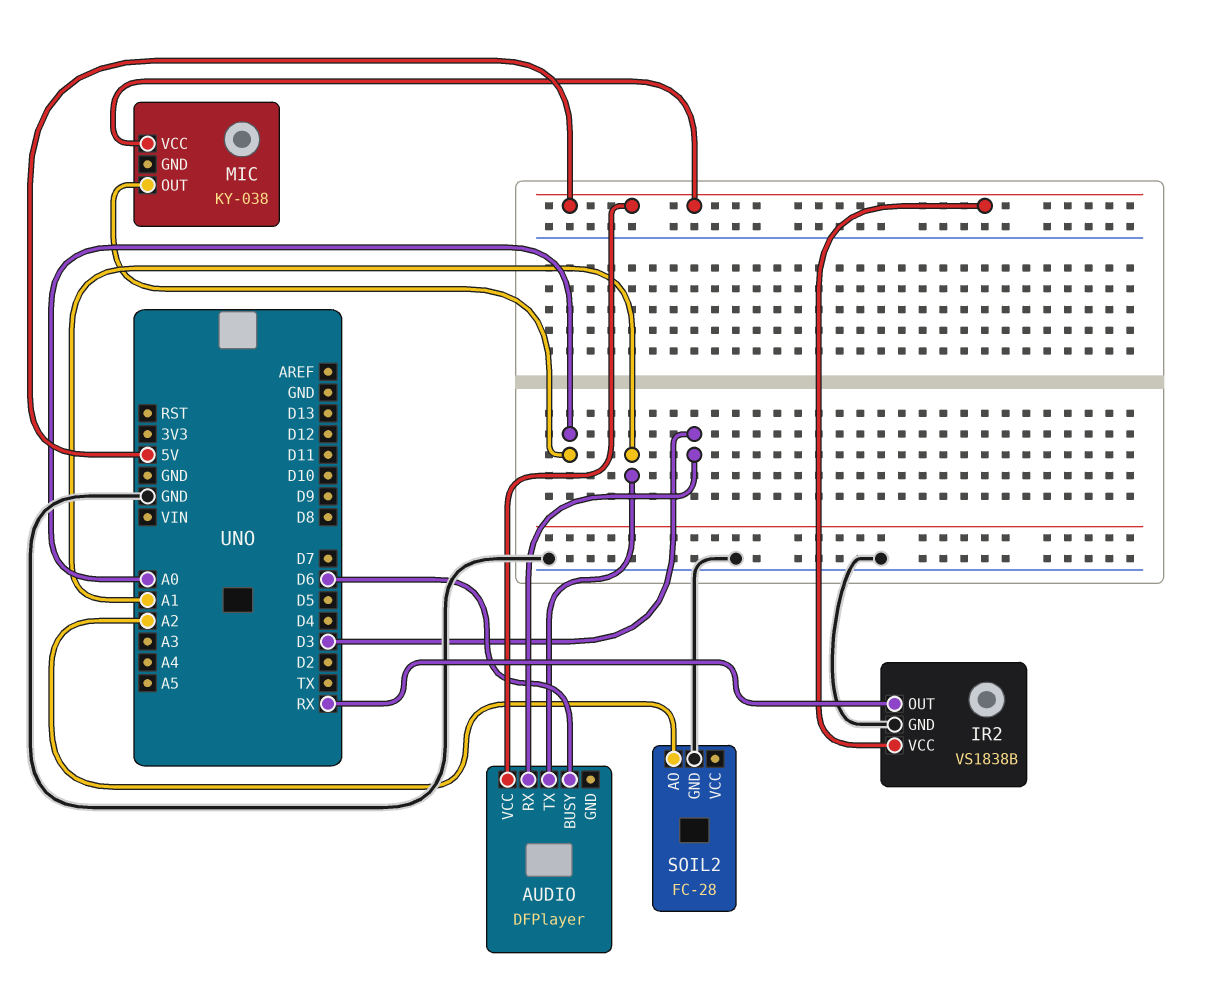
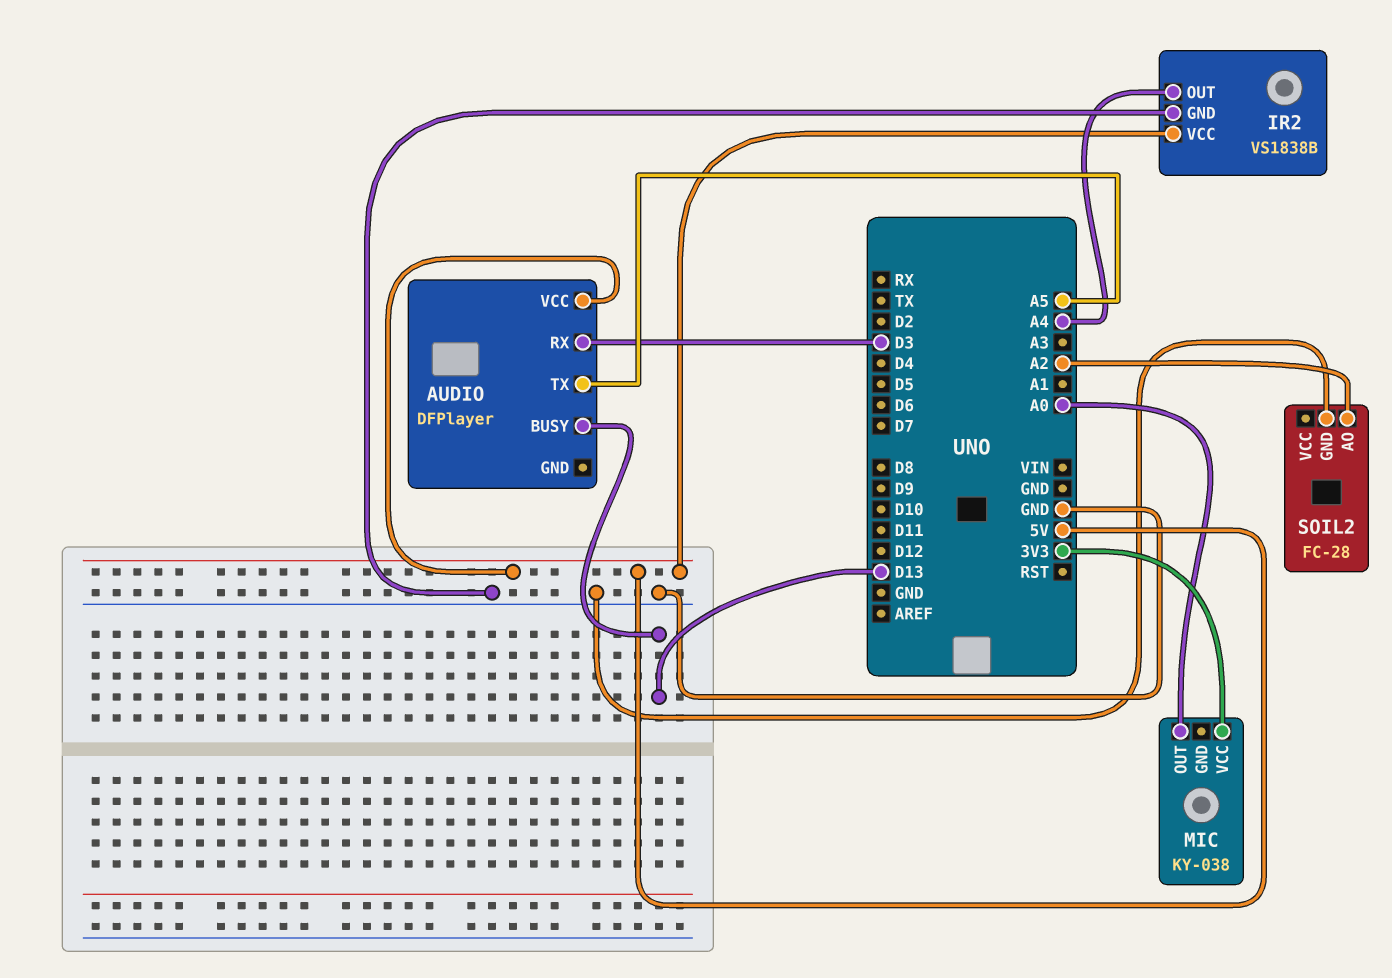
AUDIO pin BUSY: D6 -> D13
AUDIO pin TX: A1 -> A5
IR2 pin OUT: RX -> A4
MIC pin VCC: 5V -> 3V3

